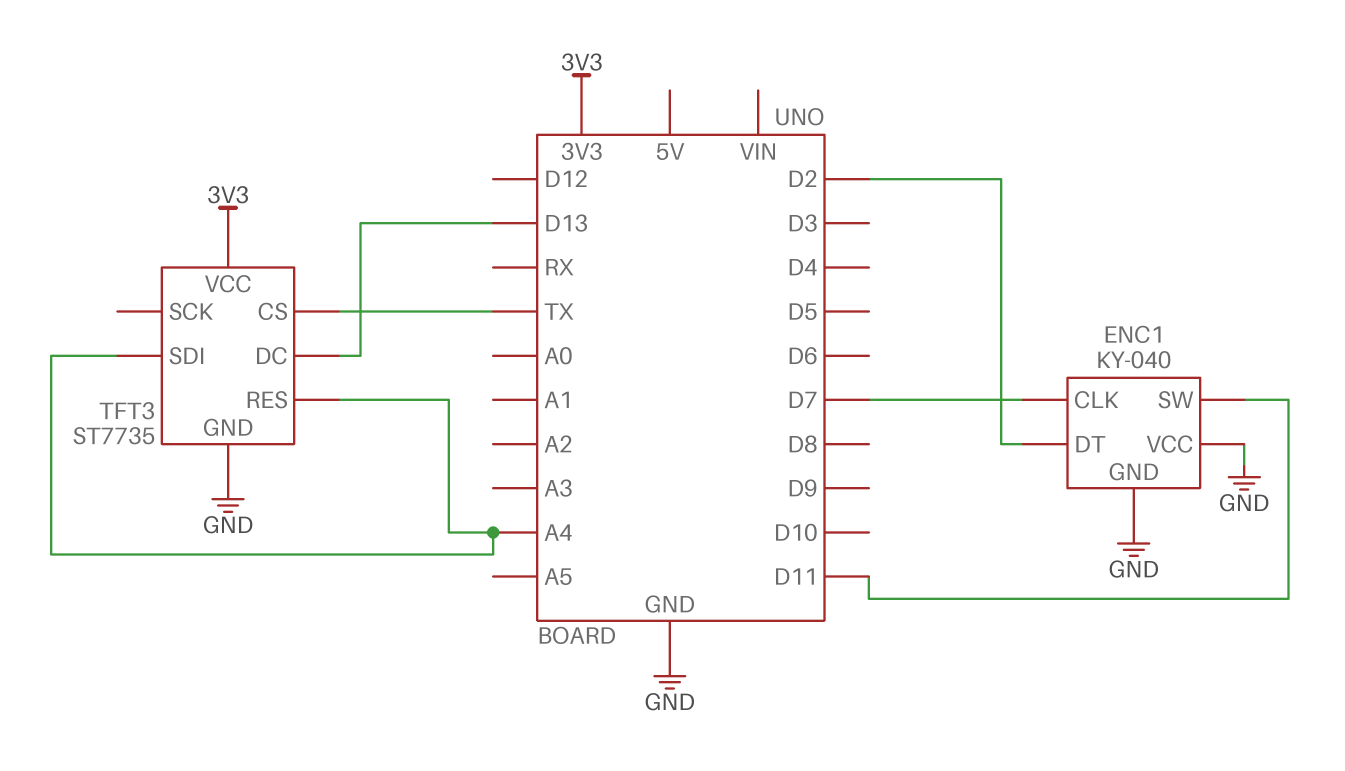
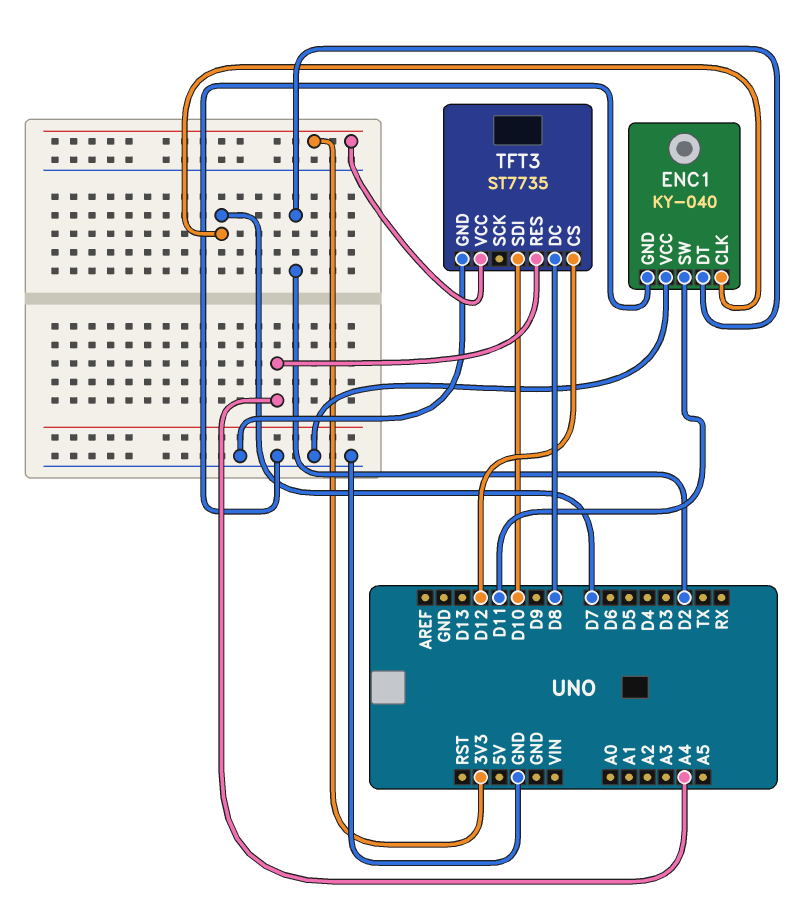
TFT3 pin CS: TX -> D12
TFT3 pin DC: D13 -> D8
TFT3 pin SDI: A4 -> D10

